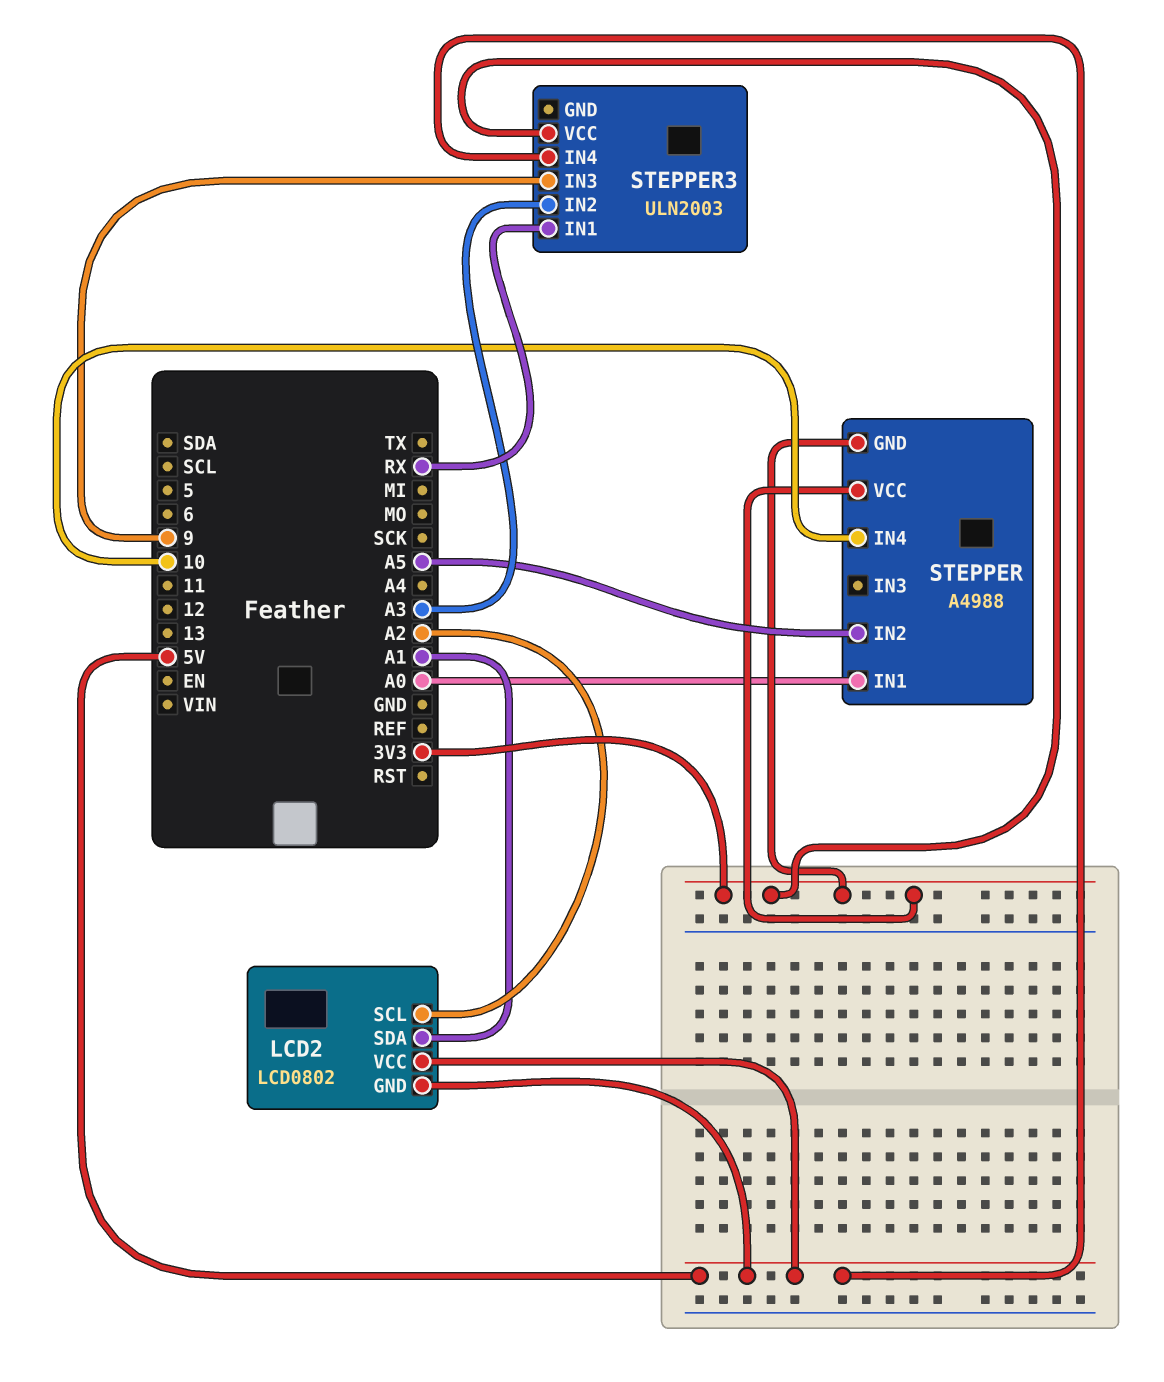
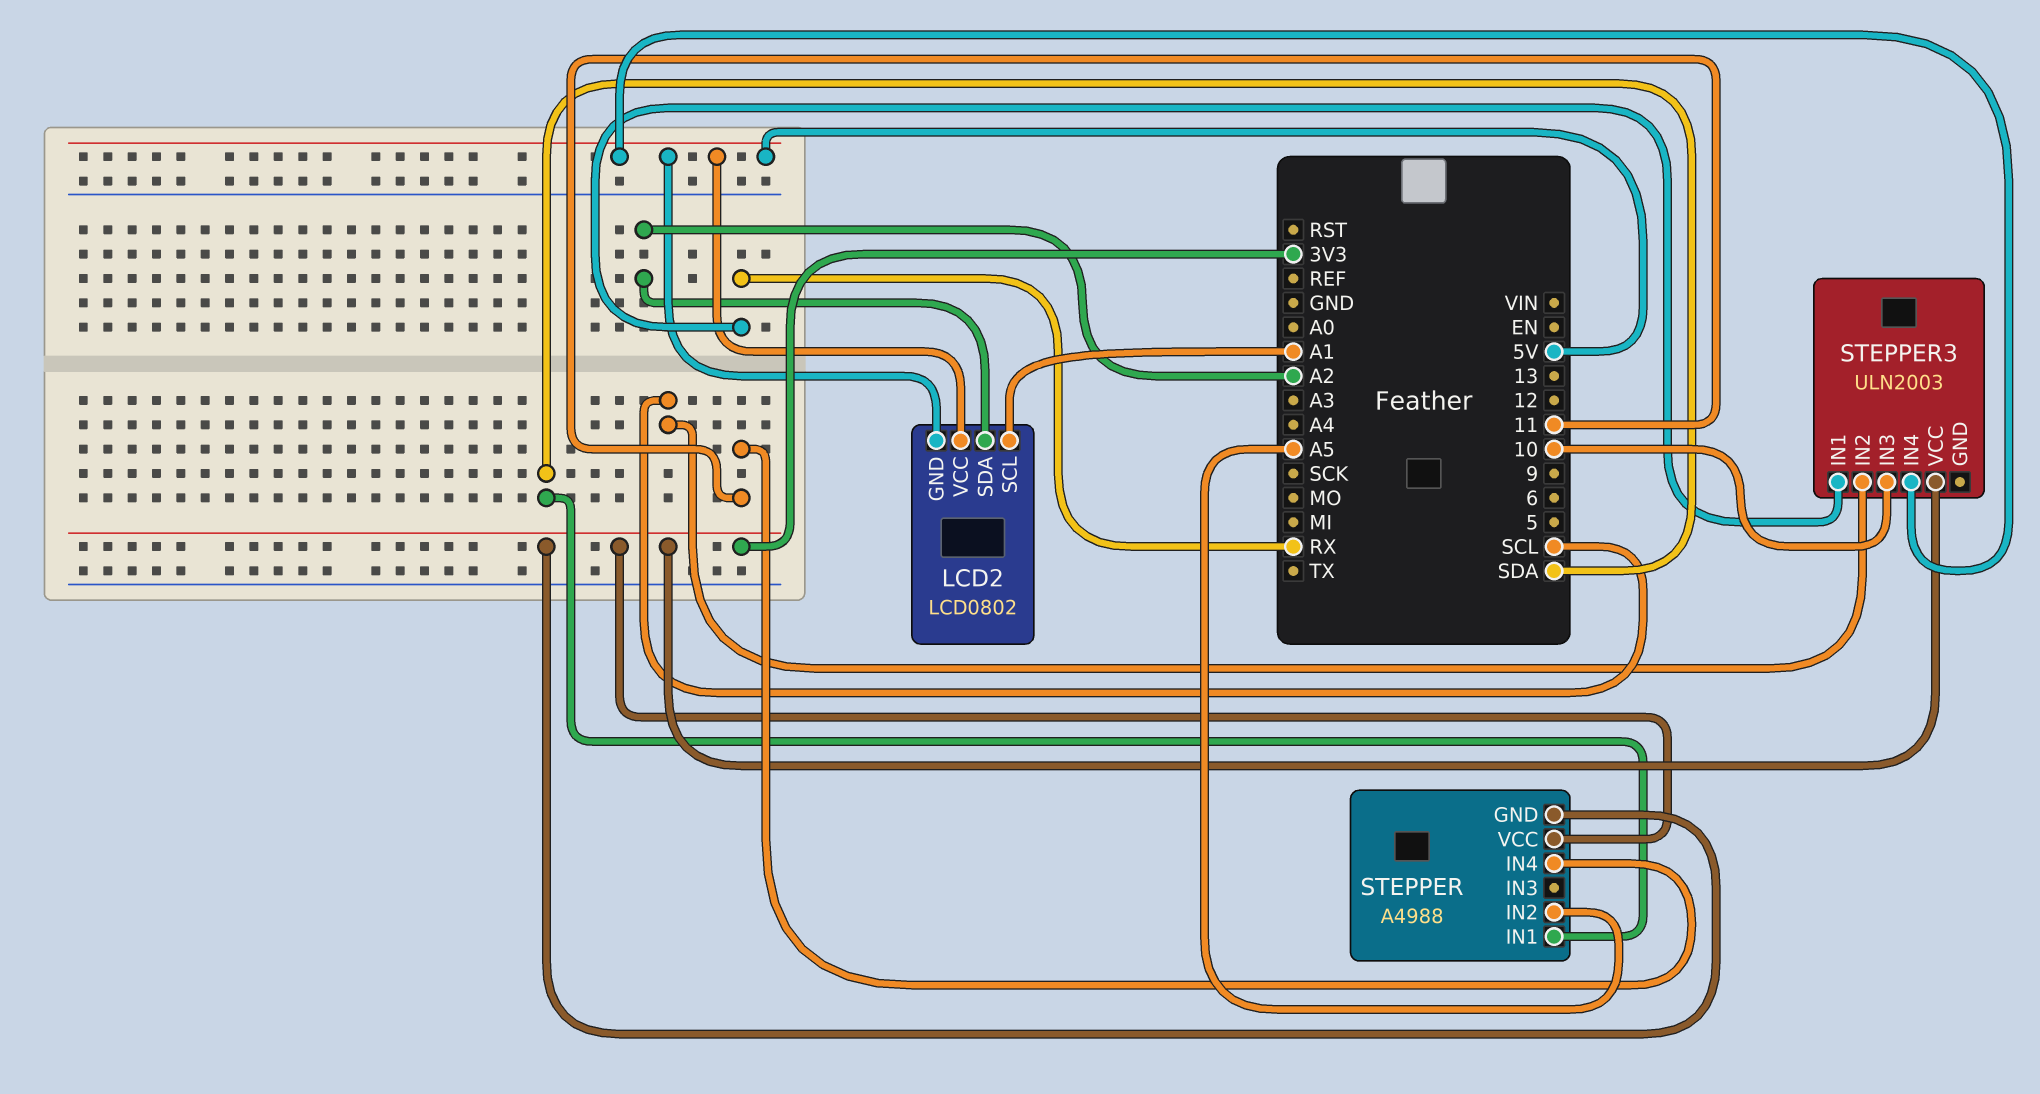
LCD2 pin SCL: A2 -> A1
LCD2 pin SDA: A1 -> A2
STEPPER pin IN1: A0 -> SDA
STEPPER pin IN4: 10 -> 11
STEPPER3 pin IN2: A3 -> SCL
STEPPER3 pin IN3: 9 -> 10

